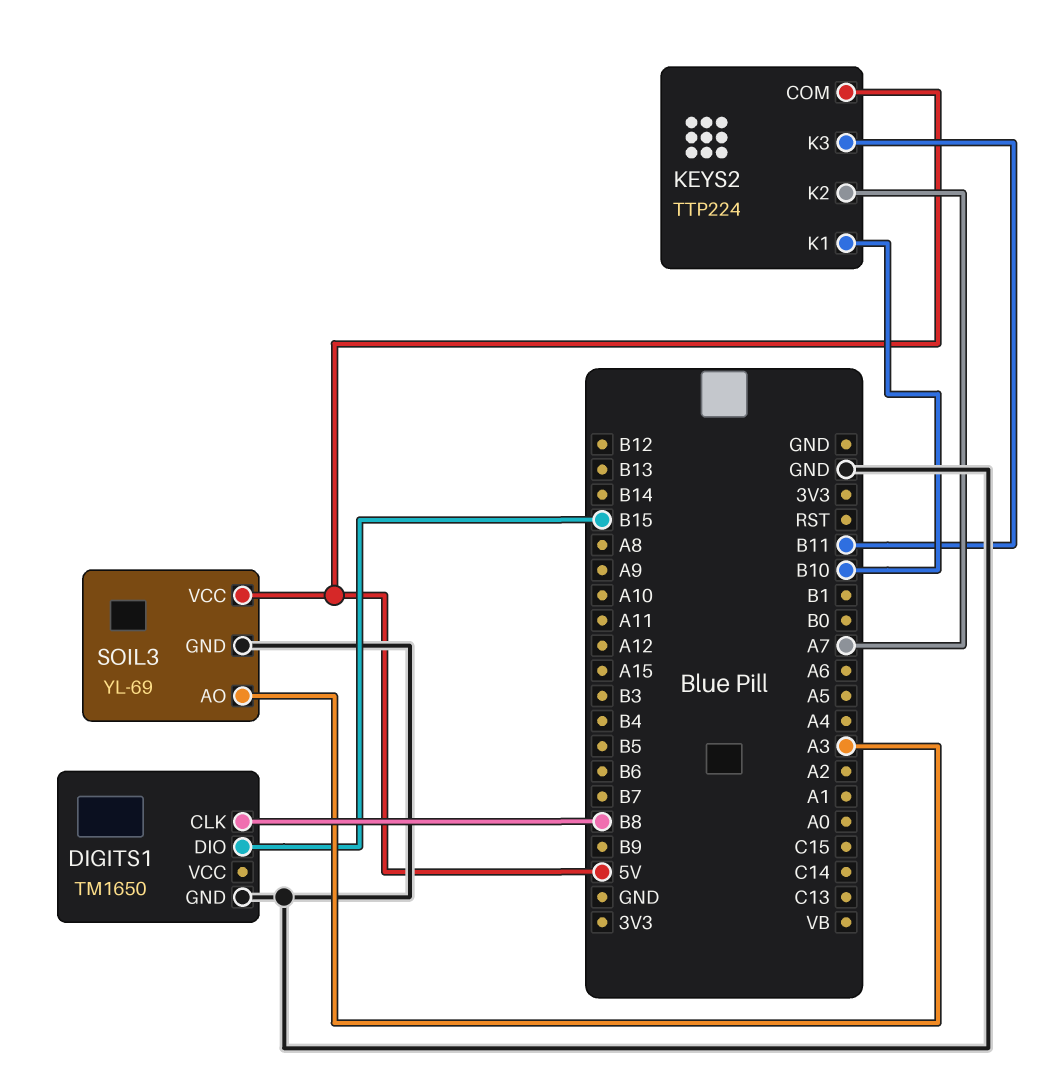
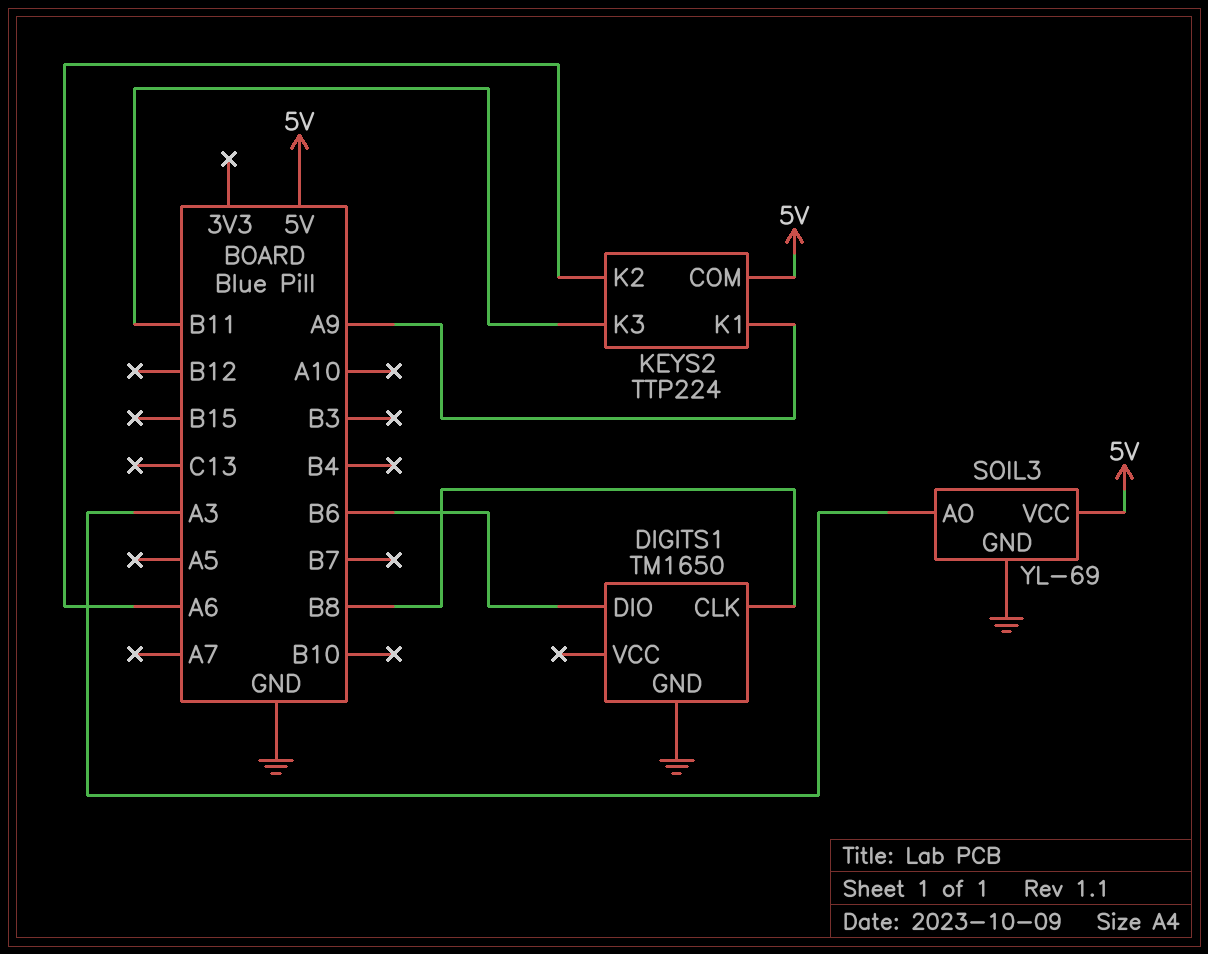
DIGITS1 pin DIO: B15 -> B6
KEYS2 pin K1: B10 -> A9
KEYS2 pin K2: A7 -> A6

